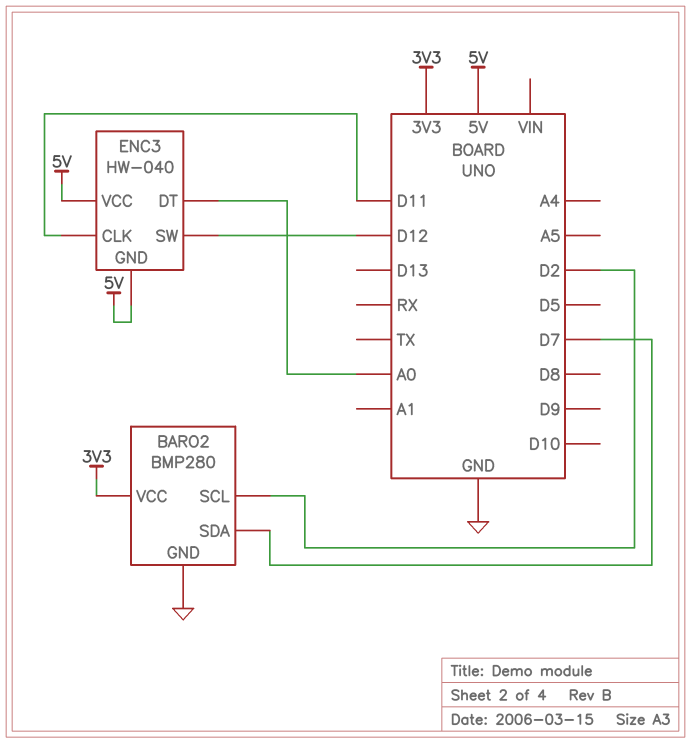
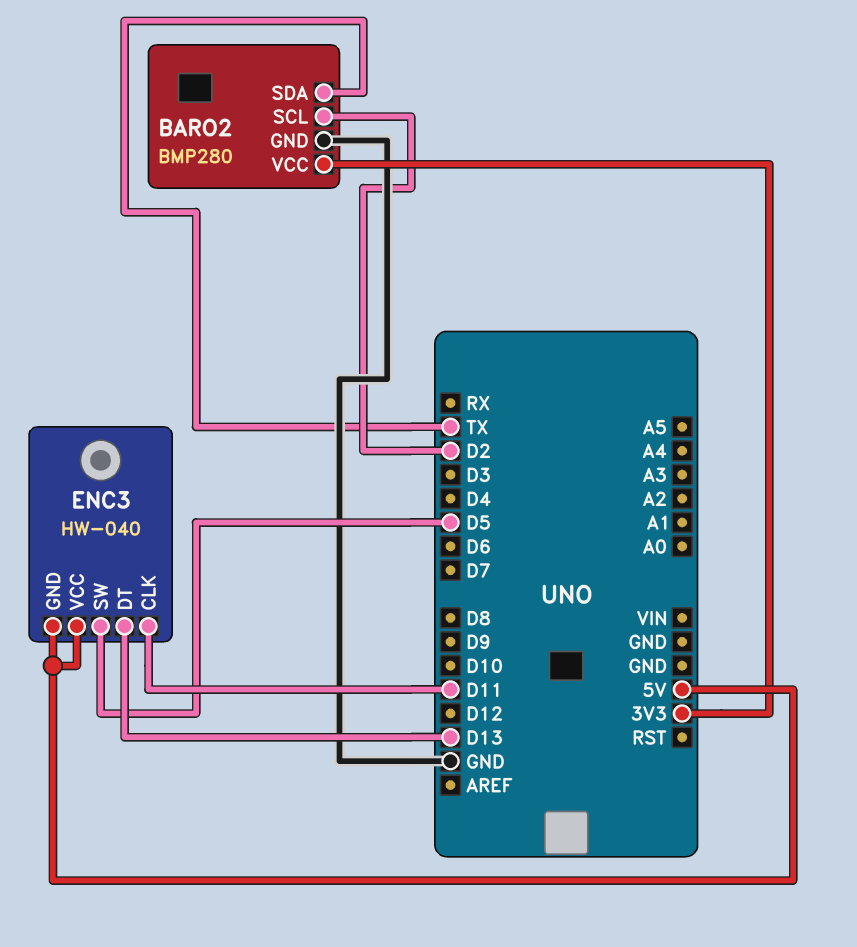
BARO2 pin SDA: D7 -> TX
ENC3 pin DT: A0 -> D13
ENC3 pin SW: D12 -> D5

